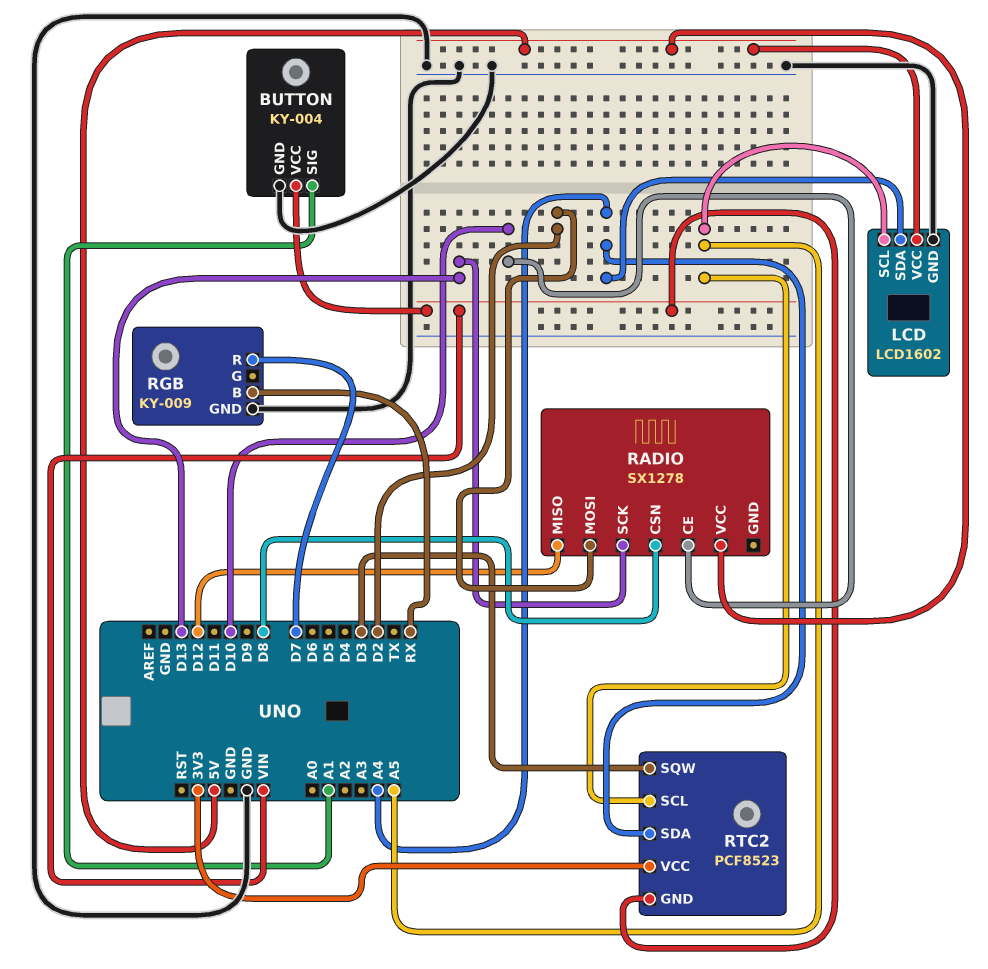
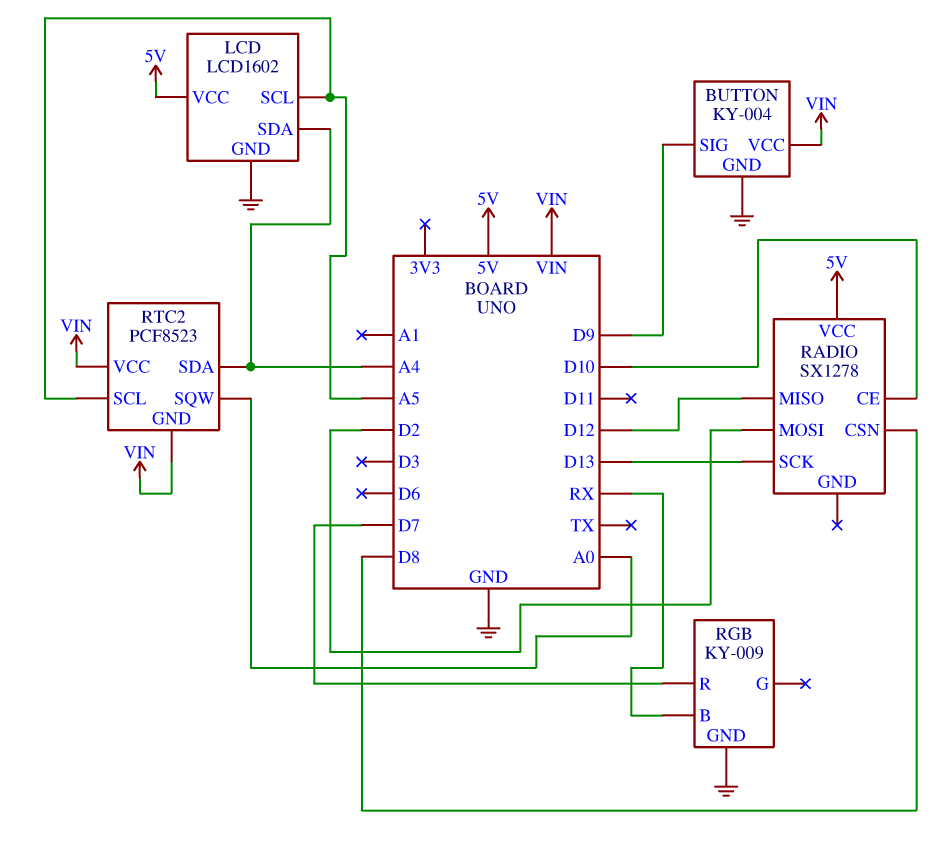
BUTTON pin SIG: A1 -> D9
RTC2 pin SQW: D3 -> A0
RTC2 pin VCC: 3V3 -> VIN

